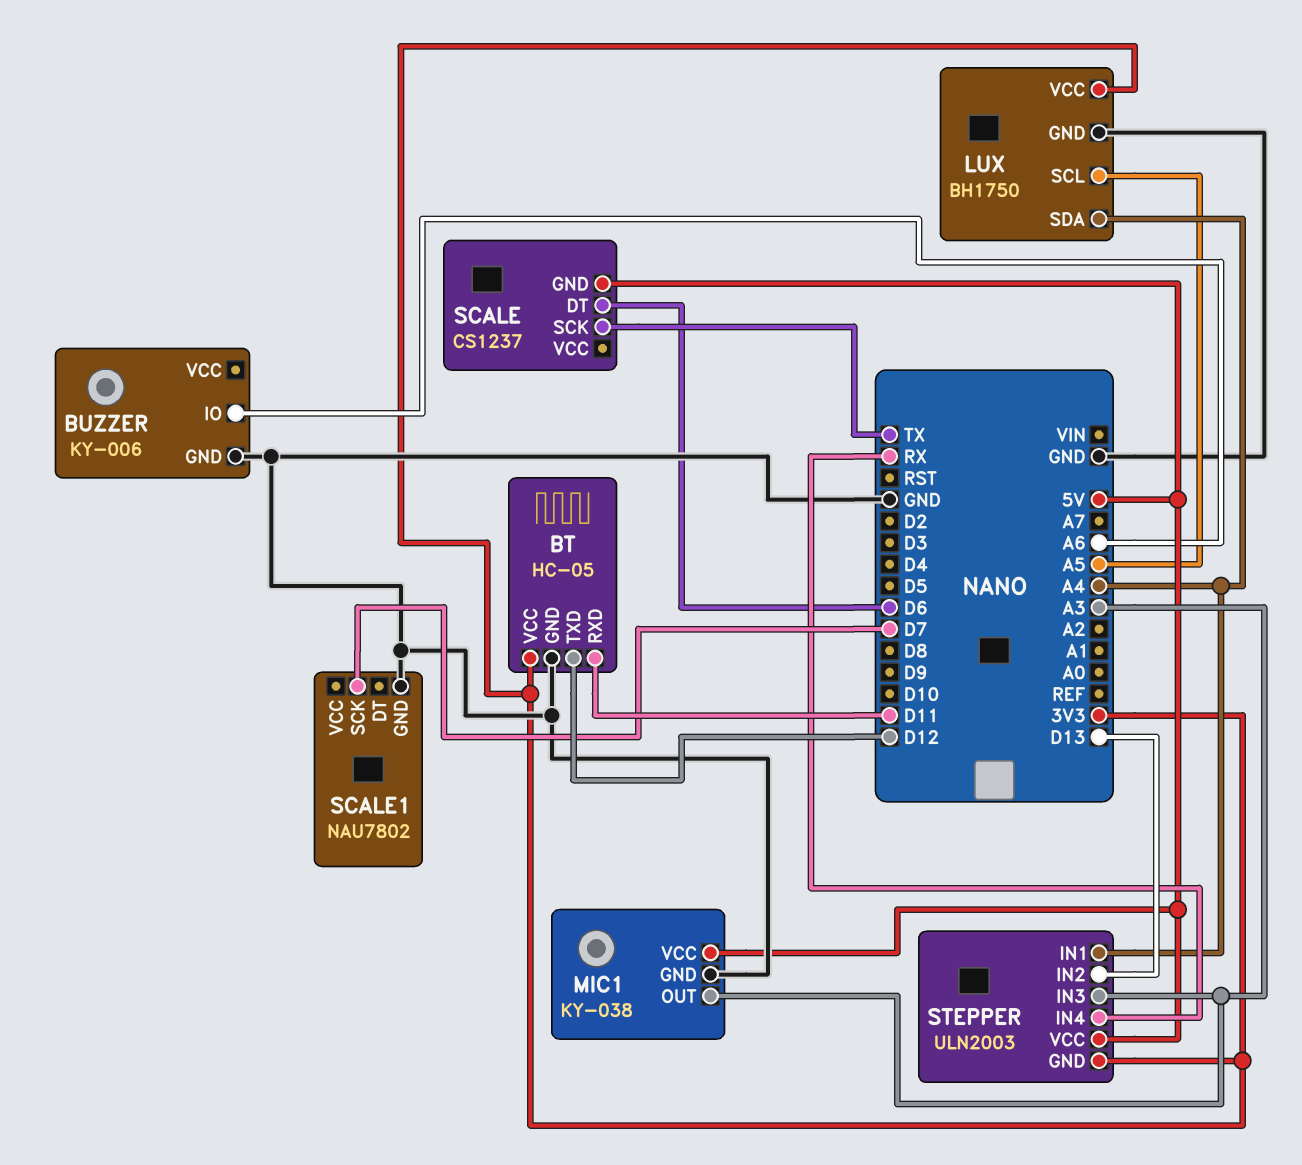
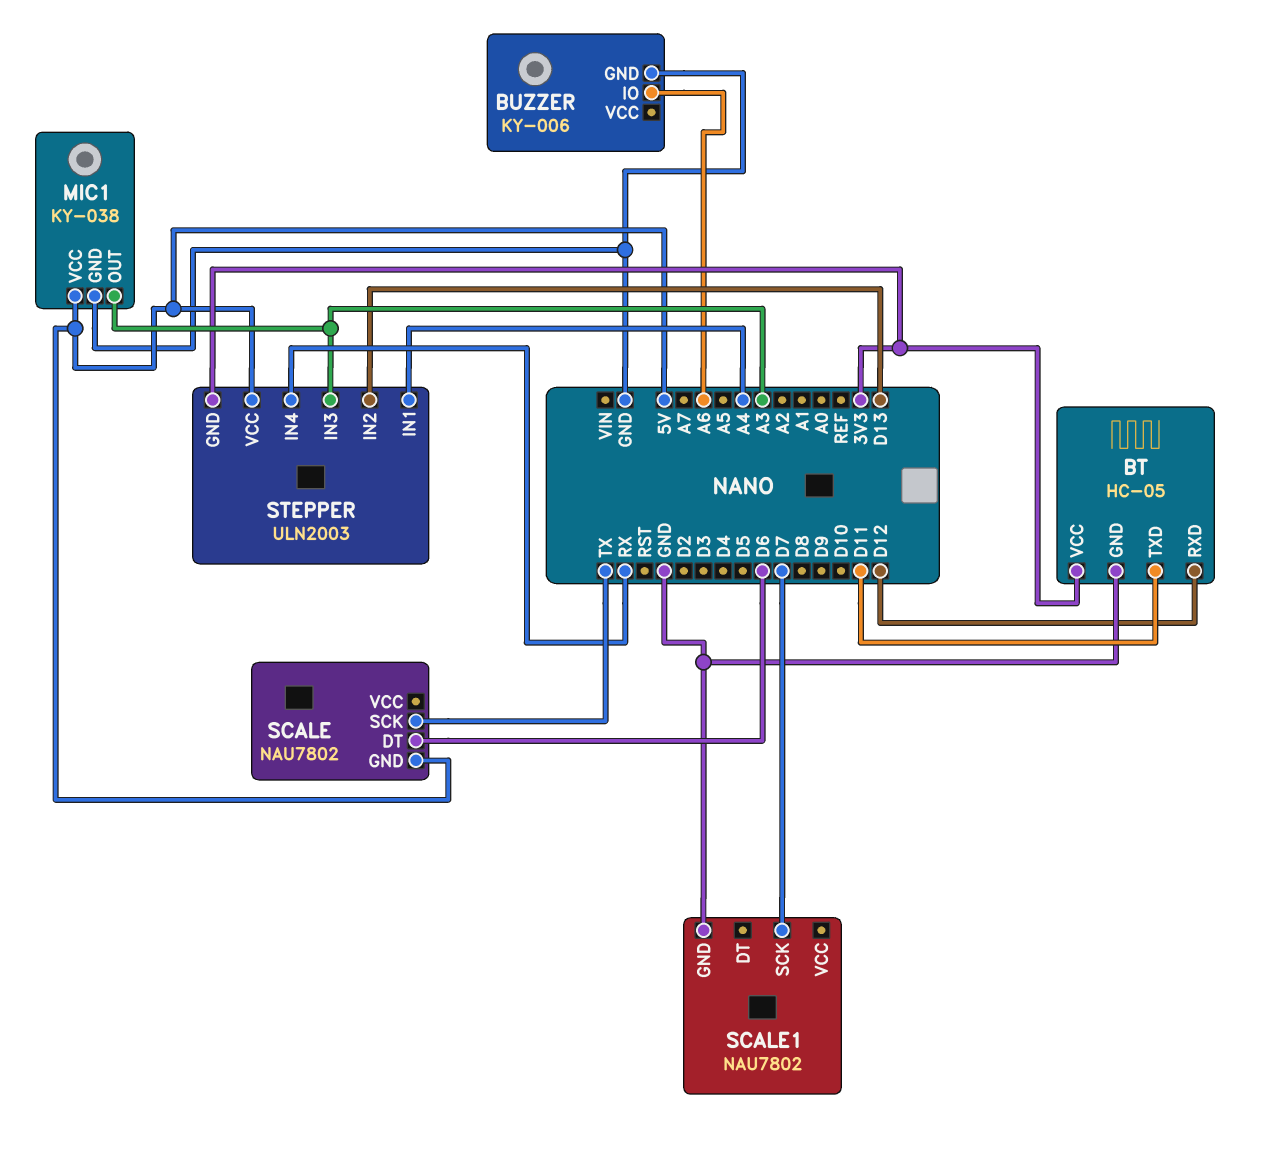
BT pin RXD: D11 -> D12
BT pin TXD: D12 -> D11
LUX: BH1750 -> none
LUX pin GND: GND -> none
LUX pin SCL: A5 -> none
LUX pin SDA: A4 -> none
LUX pin VCC: 3V3 -> none
SCALE: CS1237 -> NAU7802

